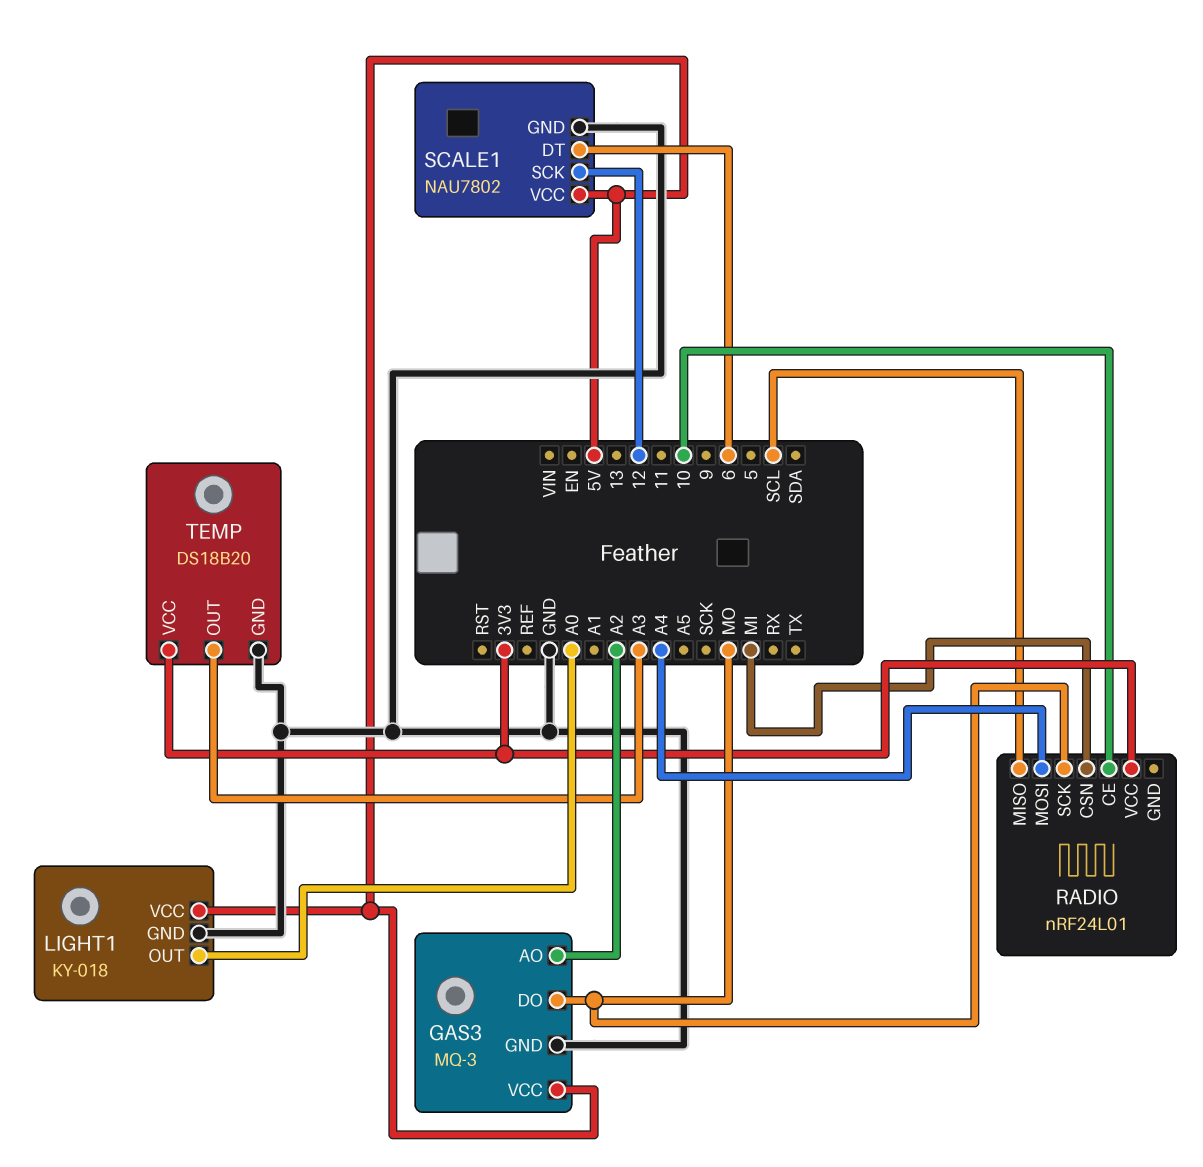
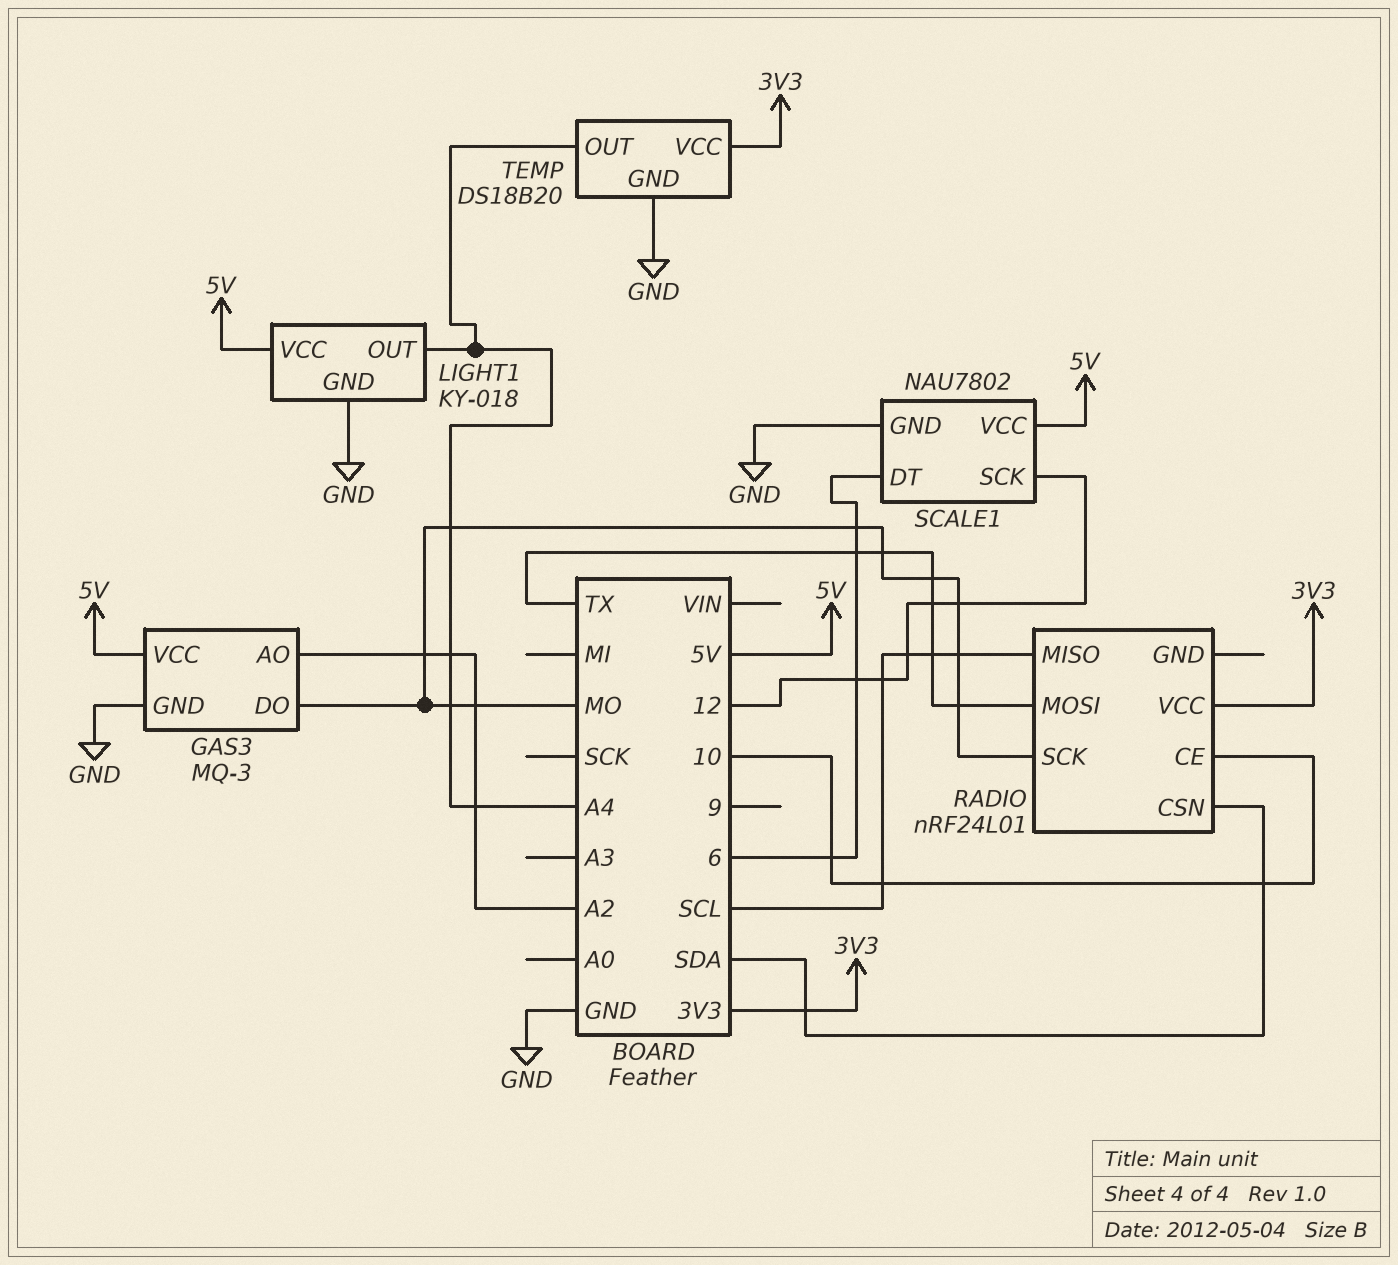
LIGHT1 pin OUT: A0 -> A4
RADIO pin CSN: MI -> SDA
RADIO pin MOSI: A4 -> TX
TEMP pin OUT: A3 -> A4

